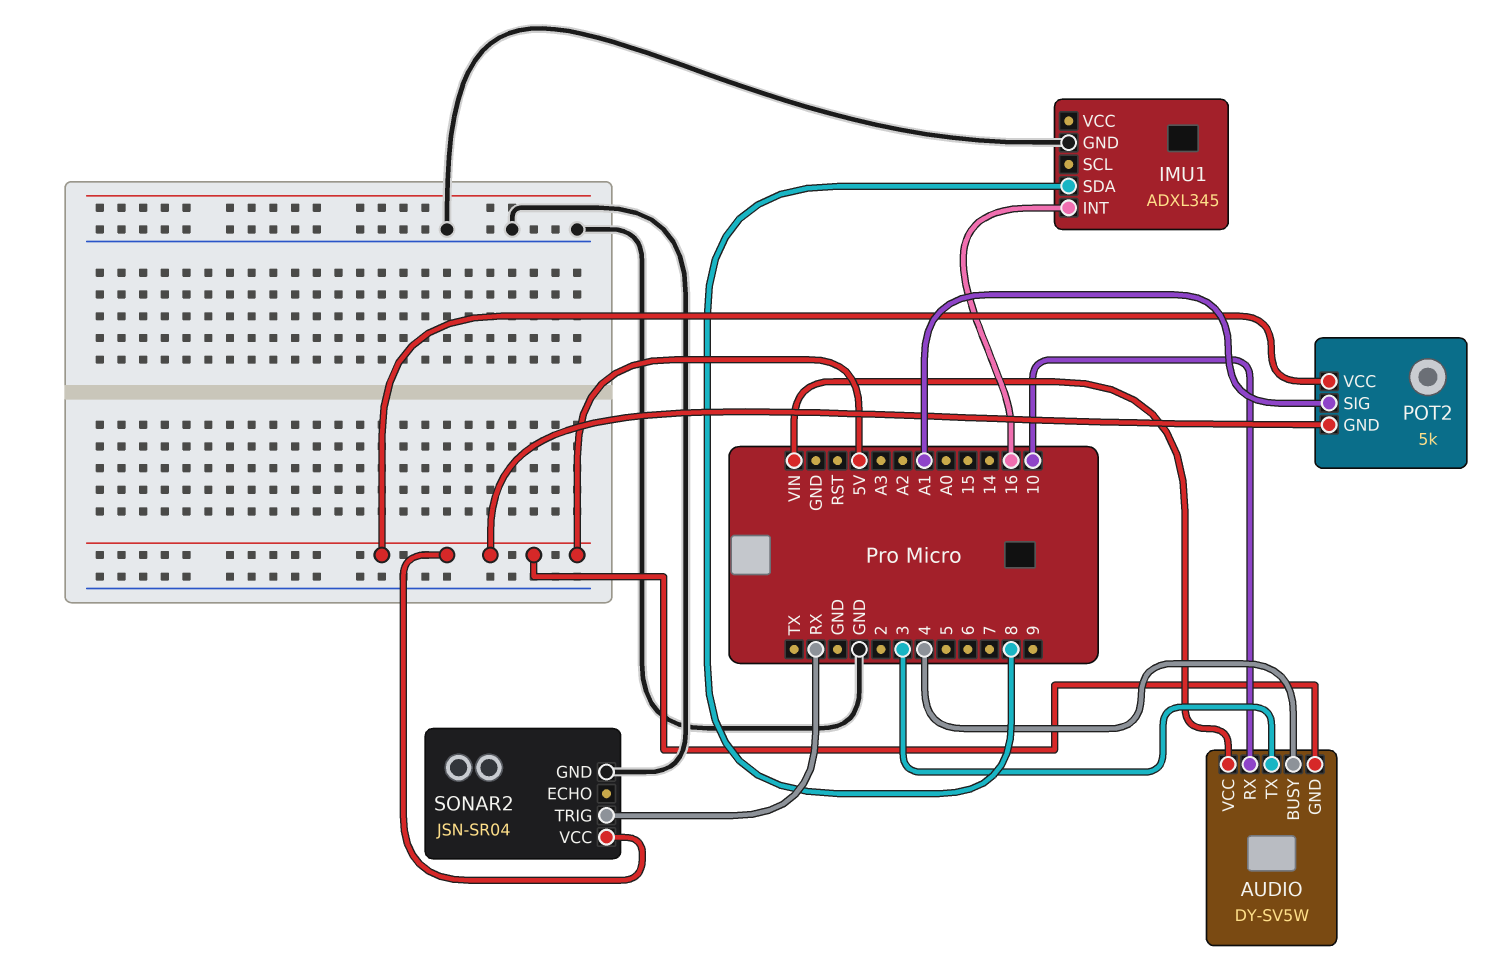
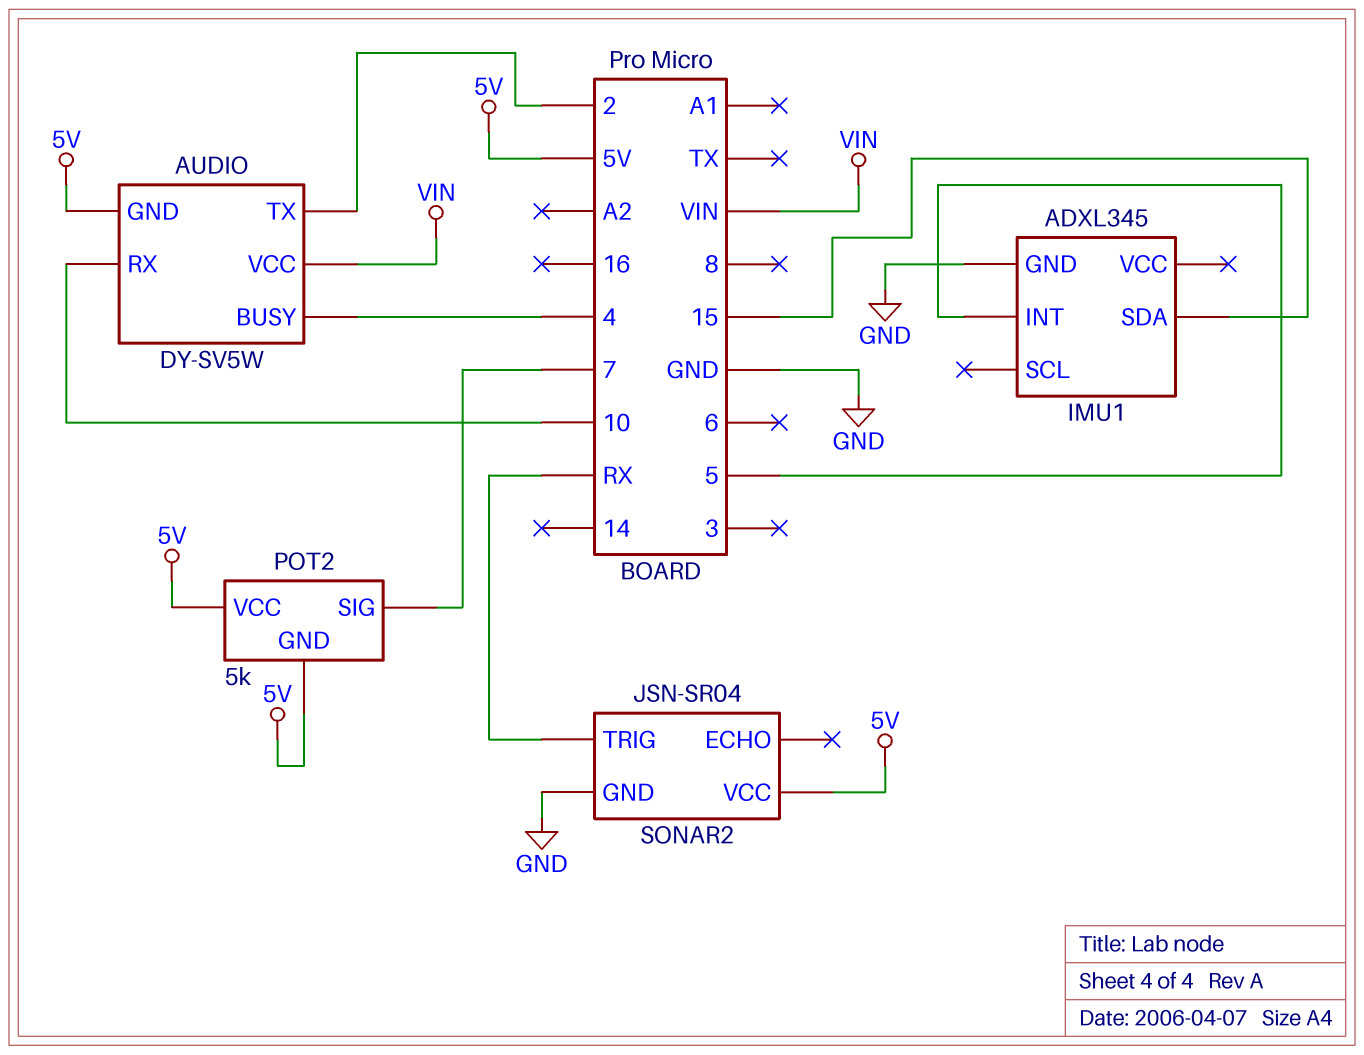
AUDIO pin TX: 3 -> 2
IMU1 pin INT: 16 -> 5
IMU1 pin SDA: 8 -> 15
POT2 pin SIG: A1 -> 7

